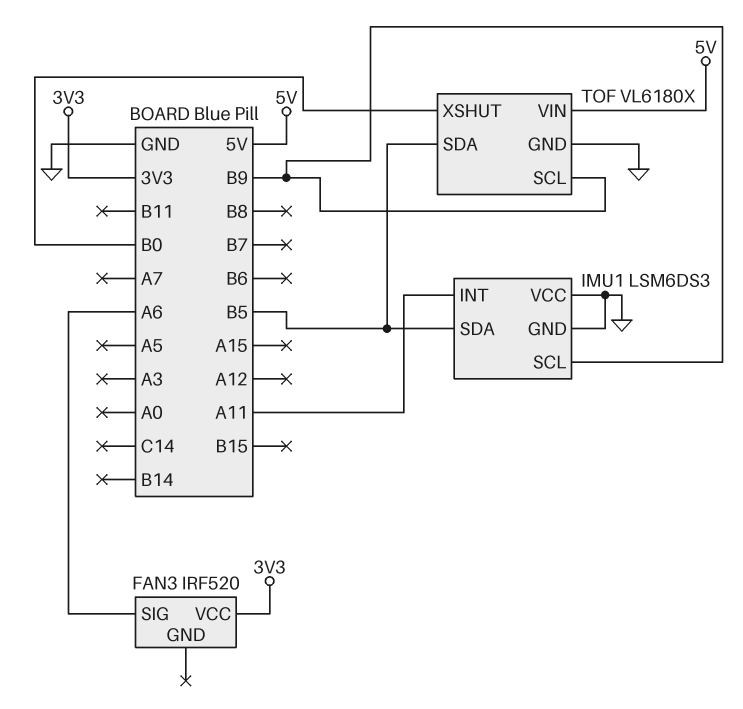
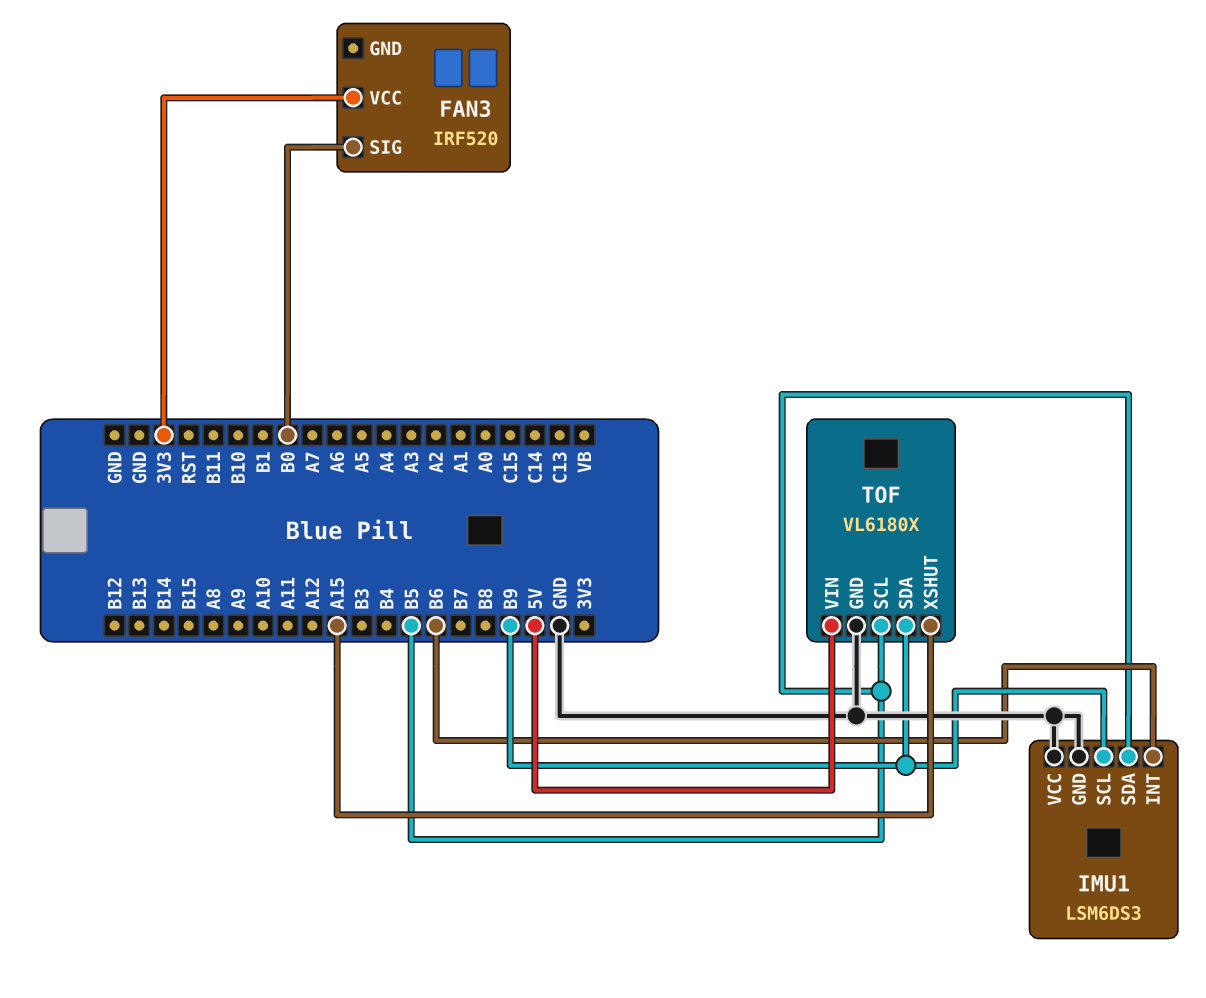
FAN3 pin SIG: A6 -> B0
IMU1 pin INT: A11 -> B6
TOF pin SCL: B9 -> B5
TOF pin SDA: B5 -> B9
TOF pin XSHUT: B0 -> A15

